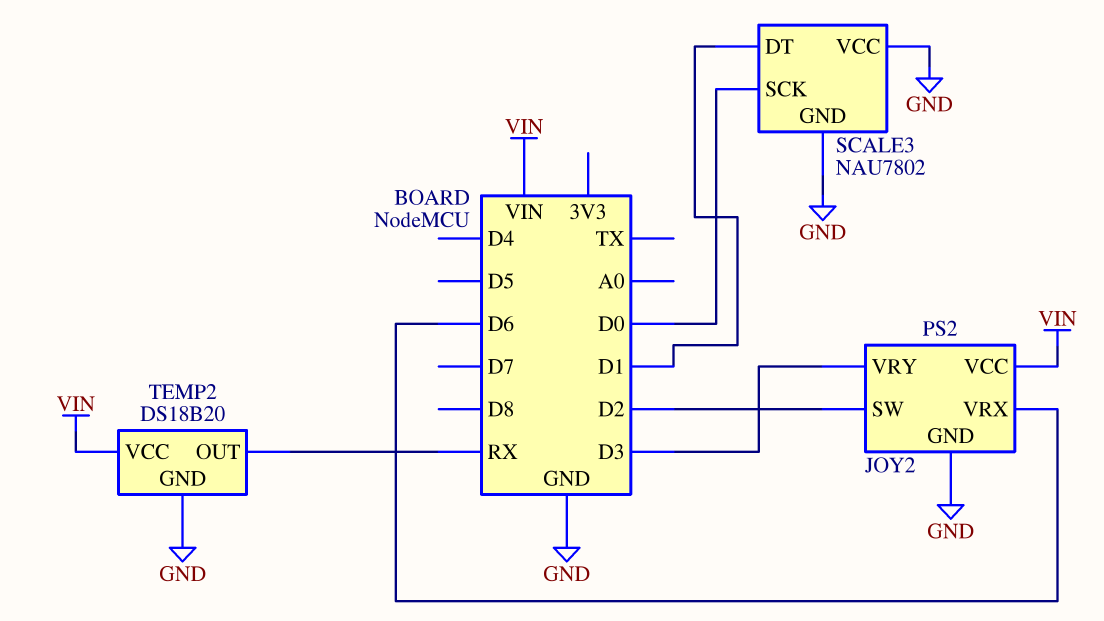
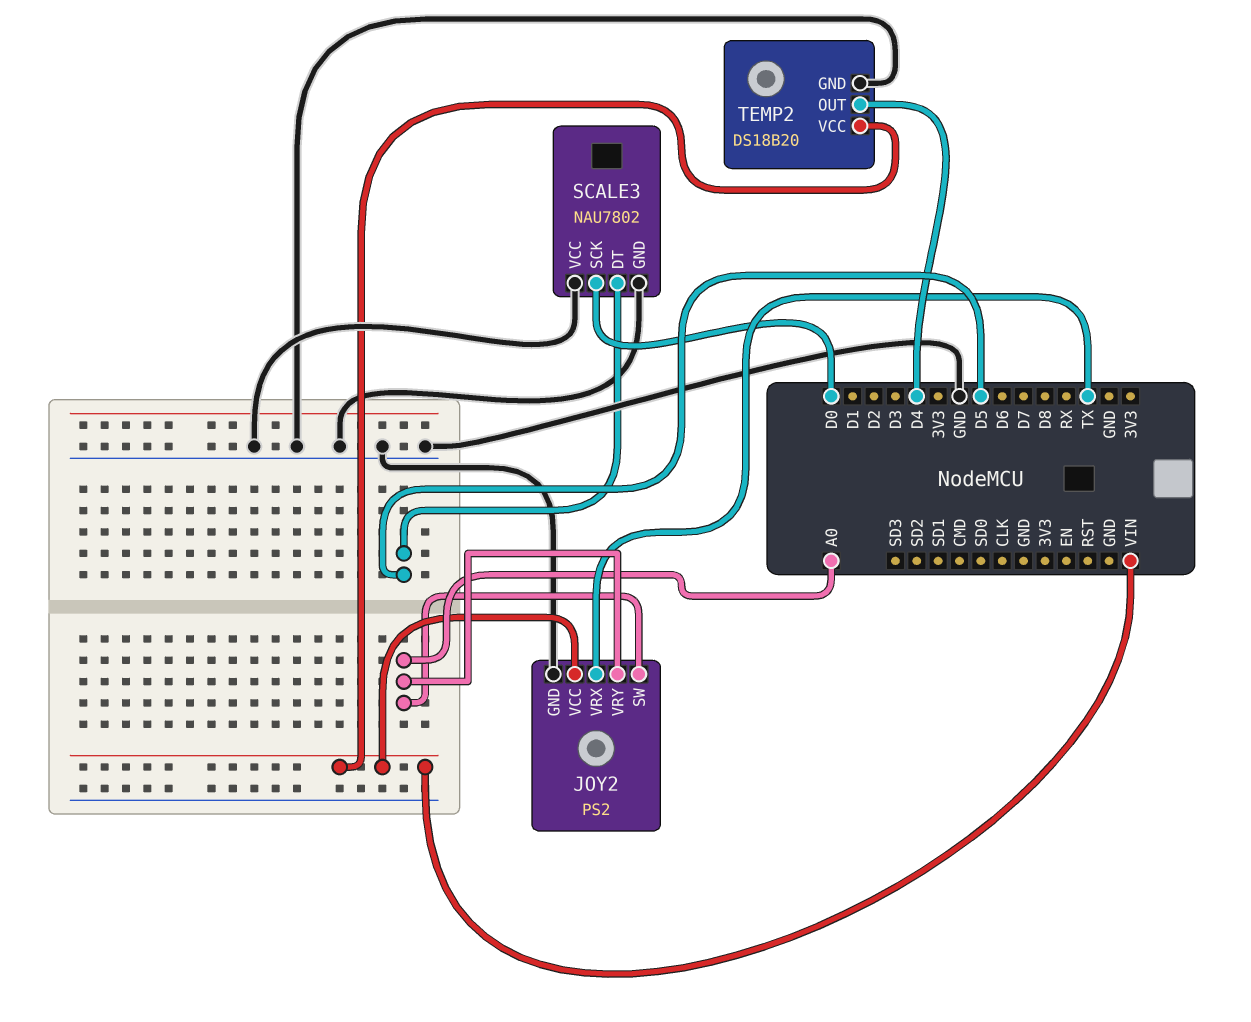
JOY2 pin SW: D2 -> A0
JOY2 pin VRX: D6 -> TX
JOY2 pin VRY: D3 -> A0
SCALE3 pin DT: D1 -> D5
TEMP2 pin OUT: RX -> D4

